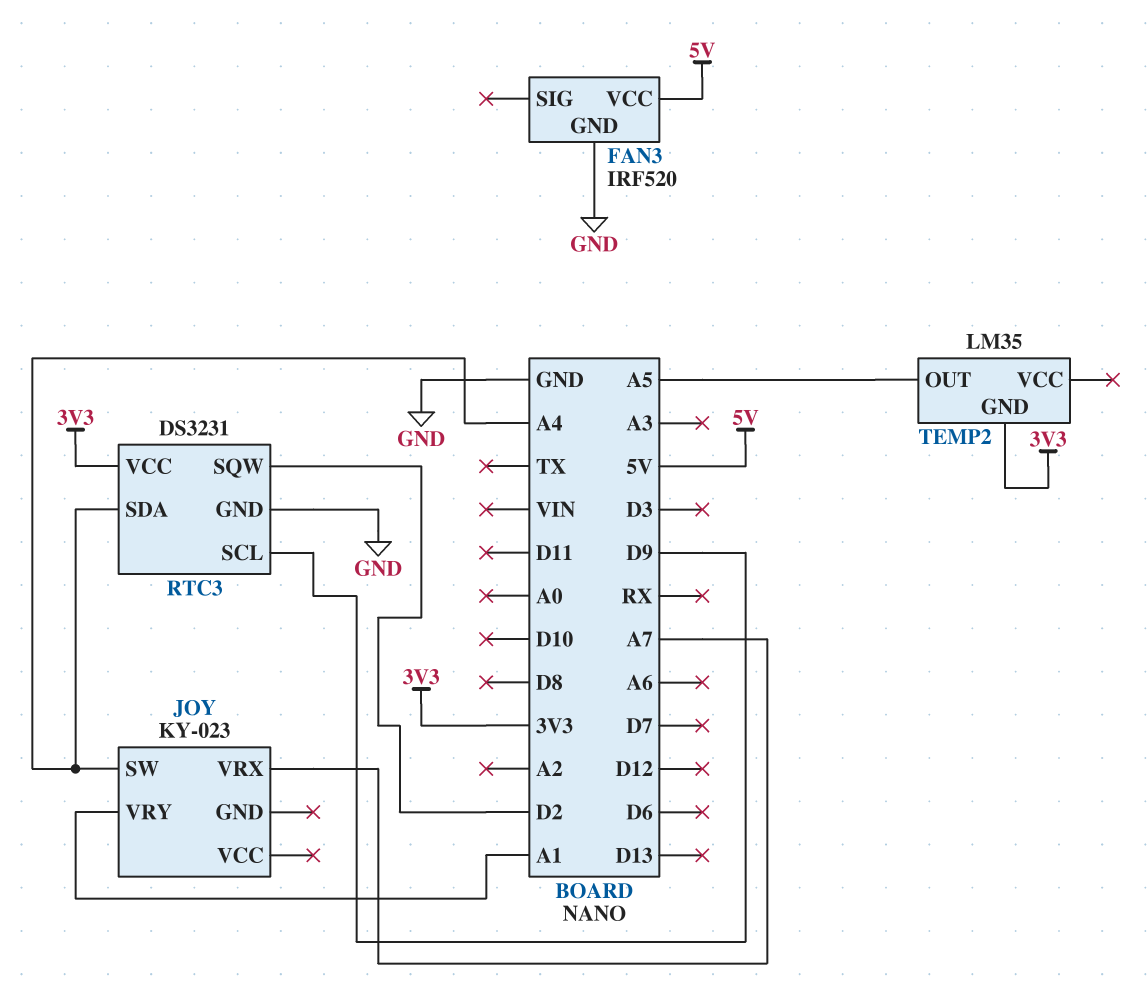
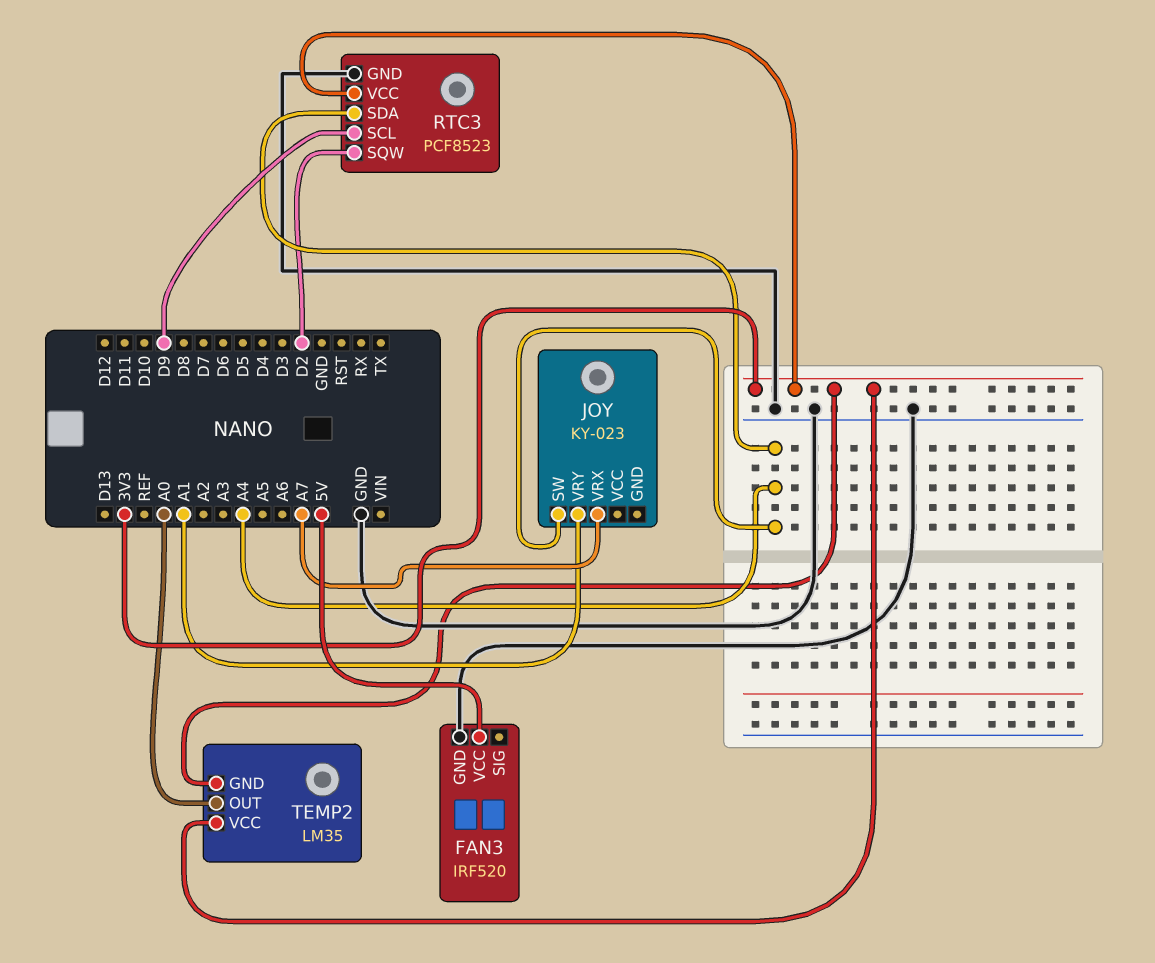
RTC3: DS3231 -> PCF8523
TEMP2 pin OUT: A5 -> A0
TEMP2 pin VCC: none -> 3V3

